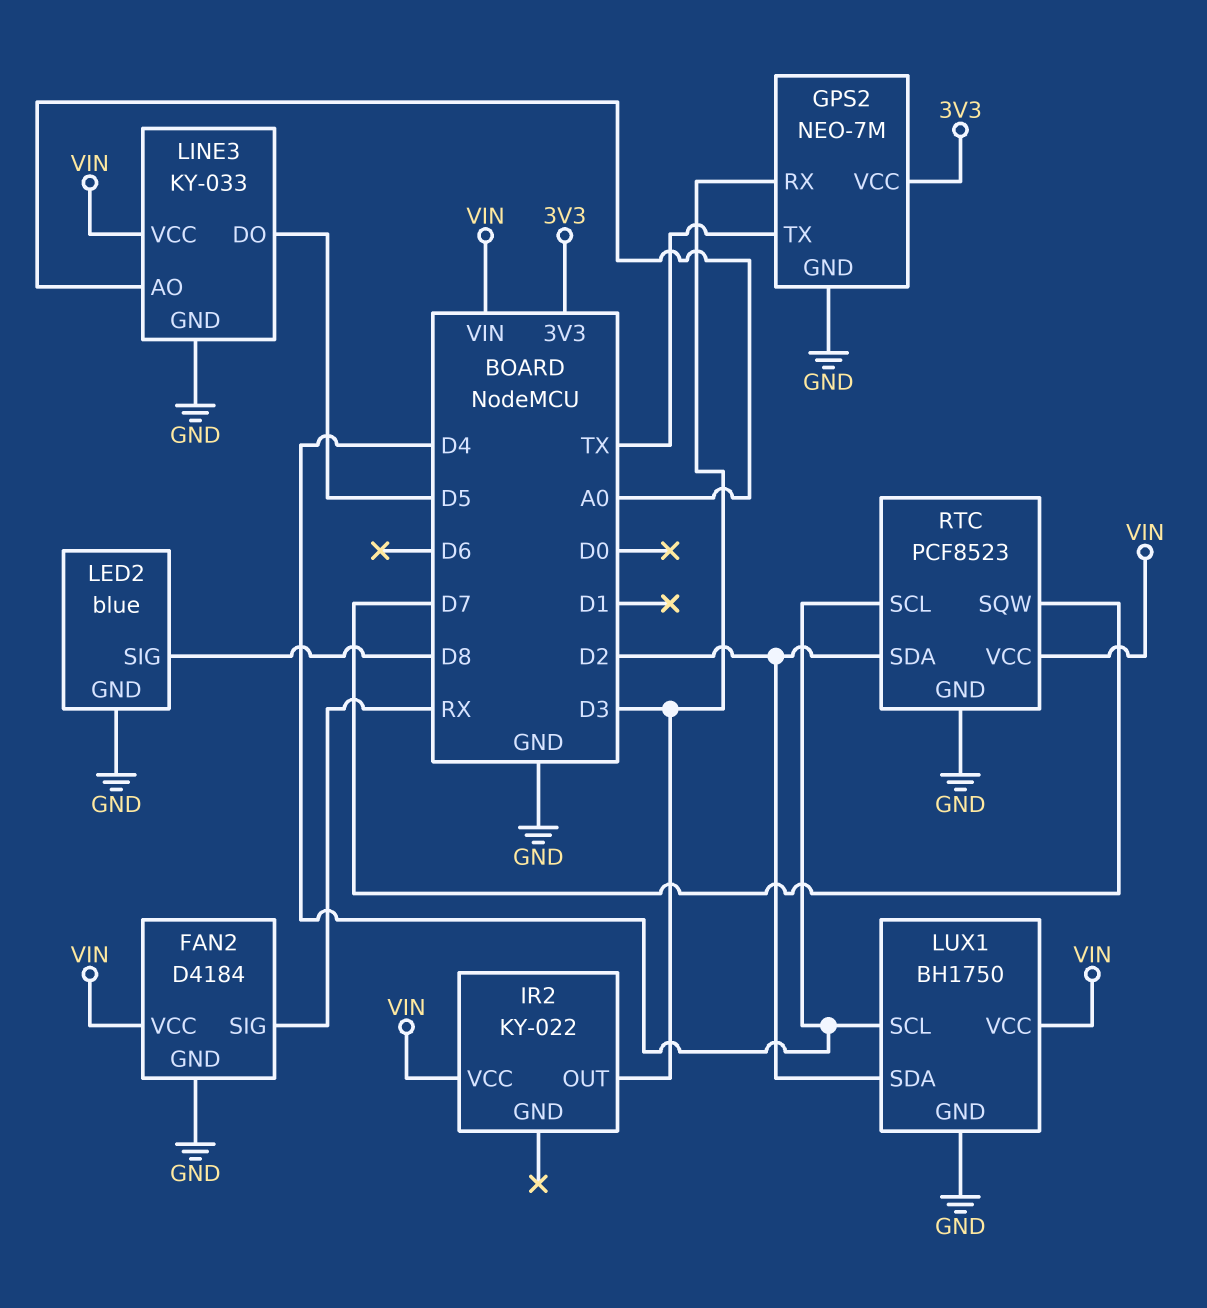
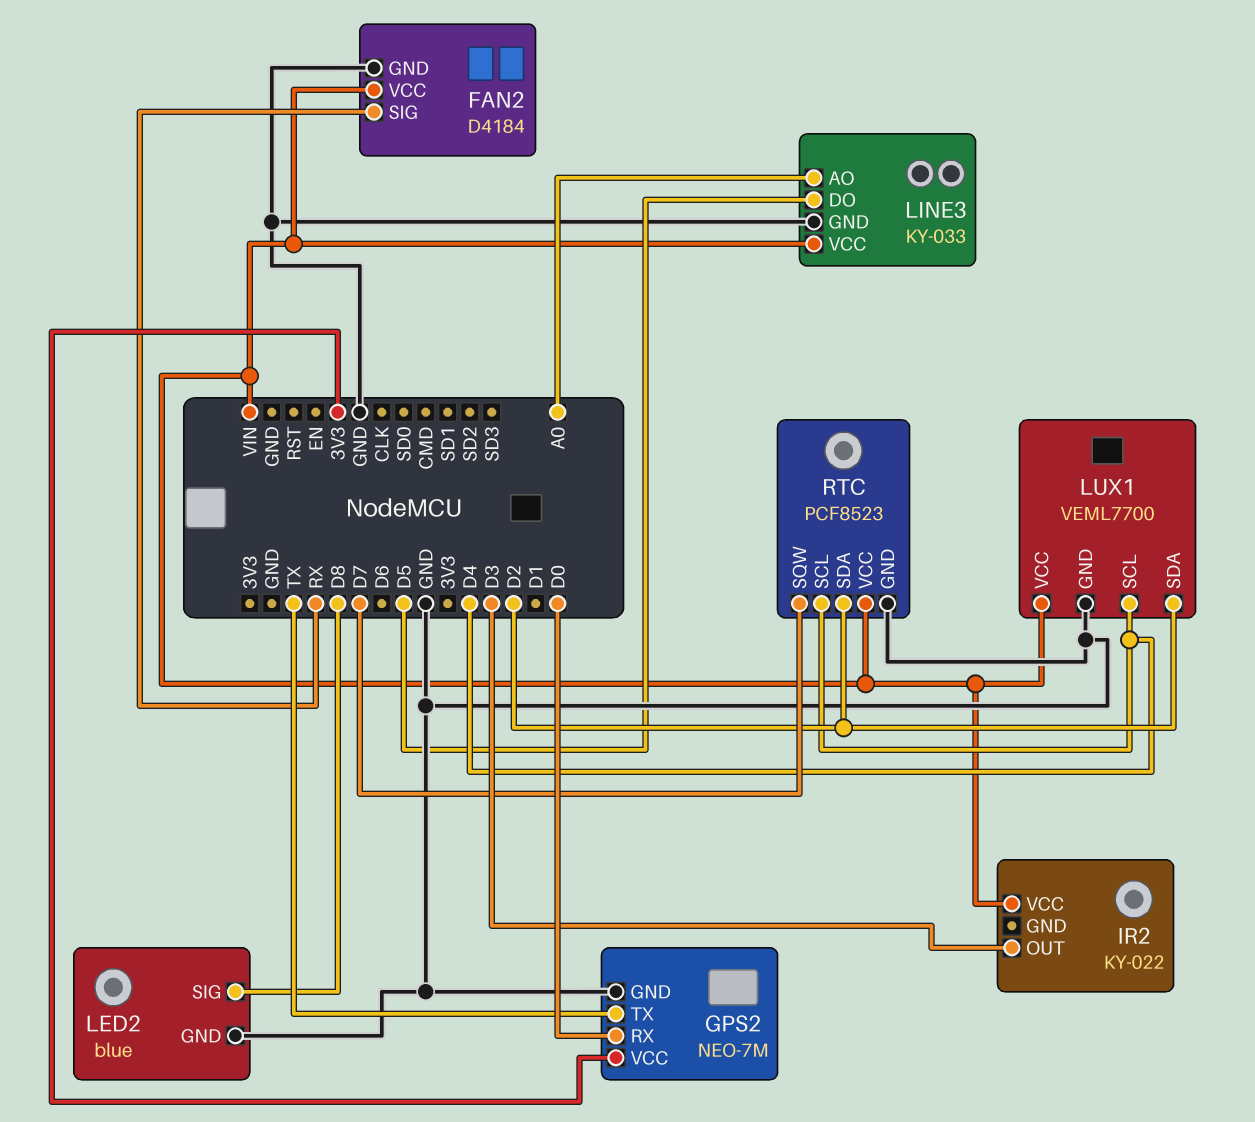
GPS2 pin RX: D3 -> D0
LUX1: BH1750 -> VEML7700

